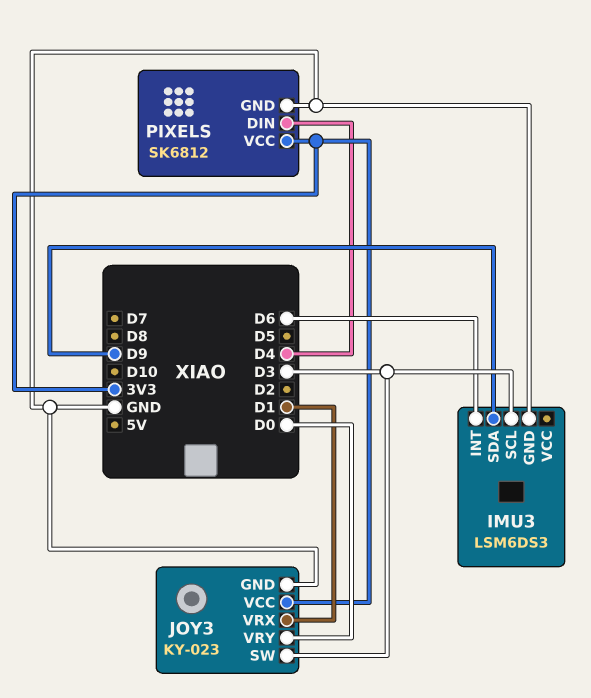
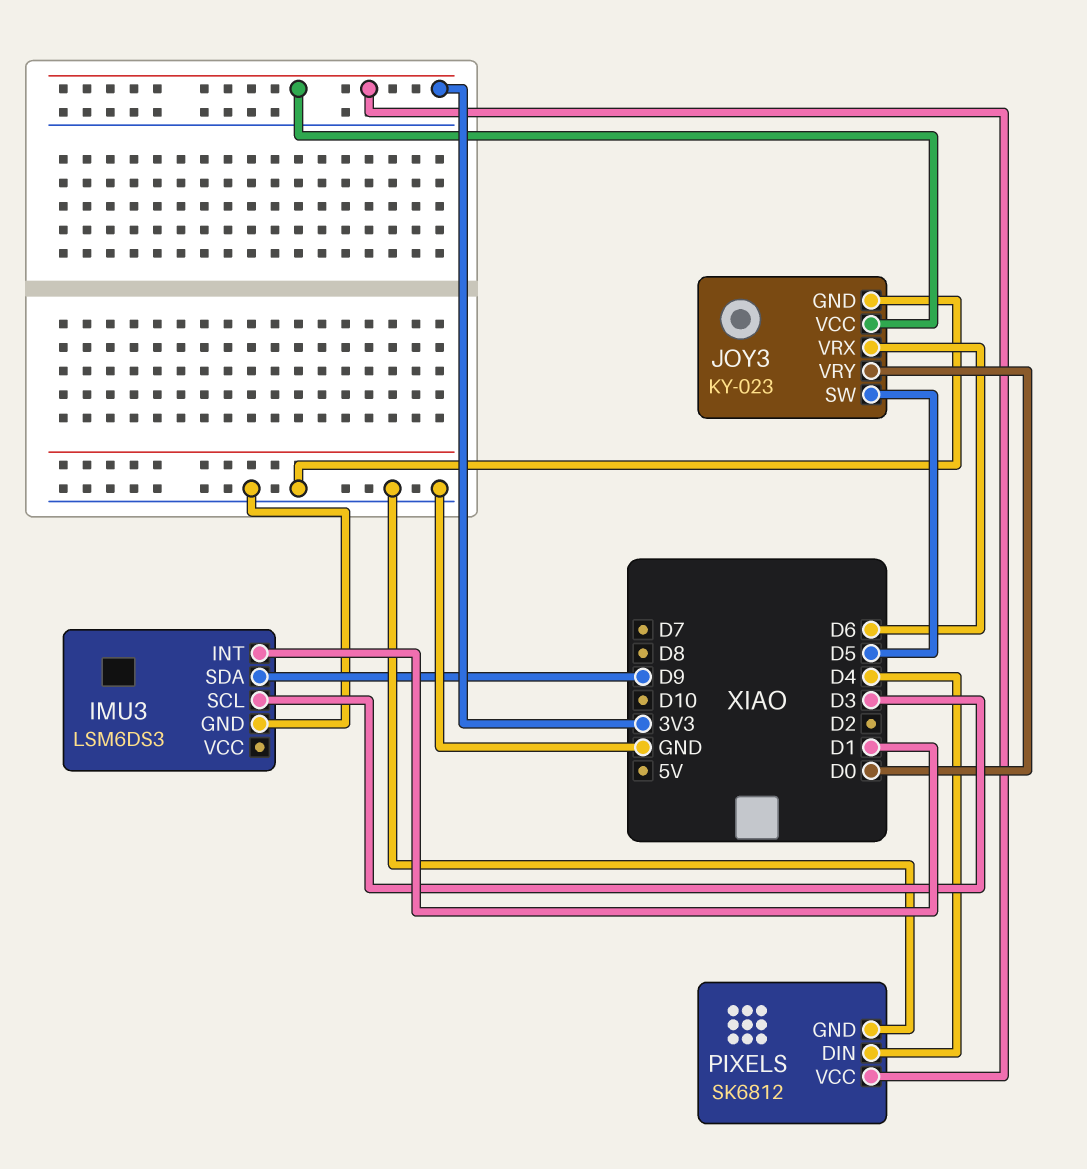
IMU3 pin INT: D6 -> D1
JOY3 pin SW: D3 -> D5
JOY3 pin VRX: D1 -> D6

